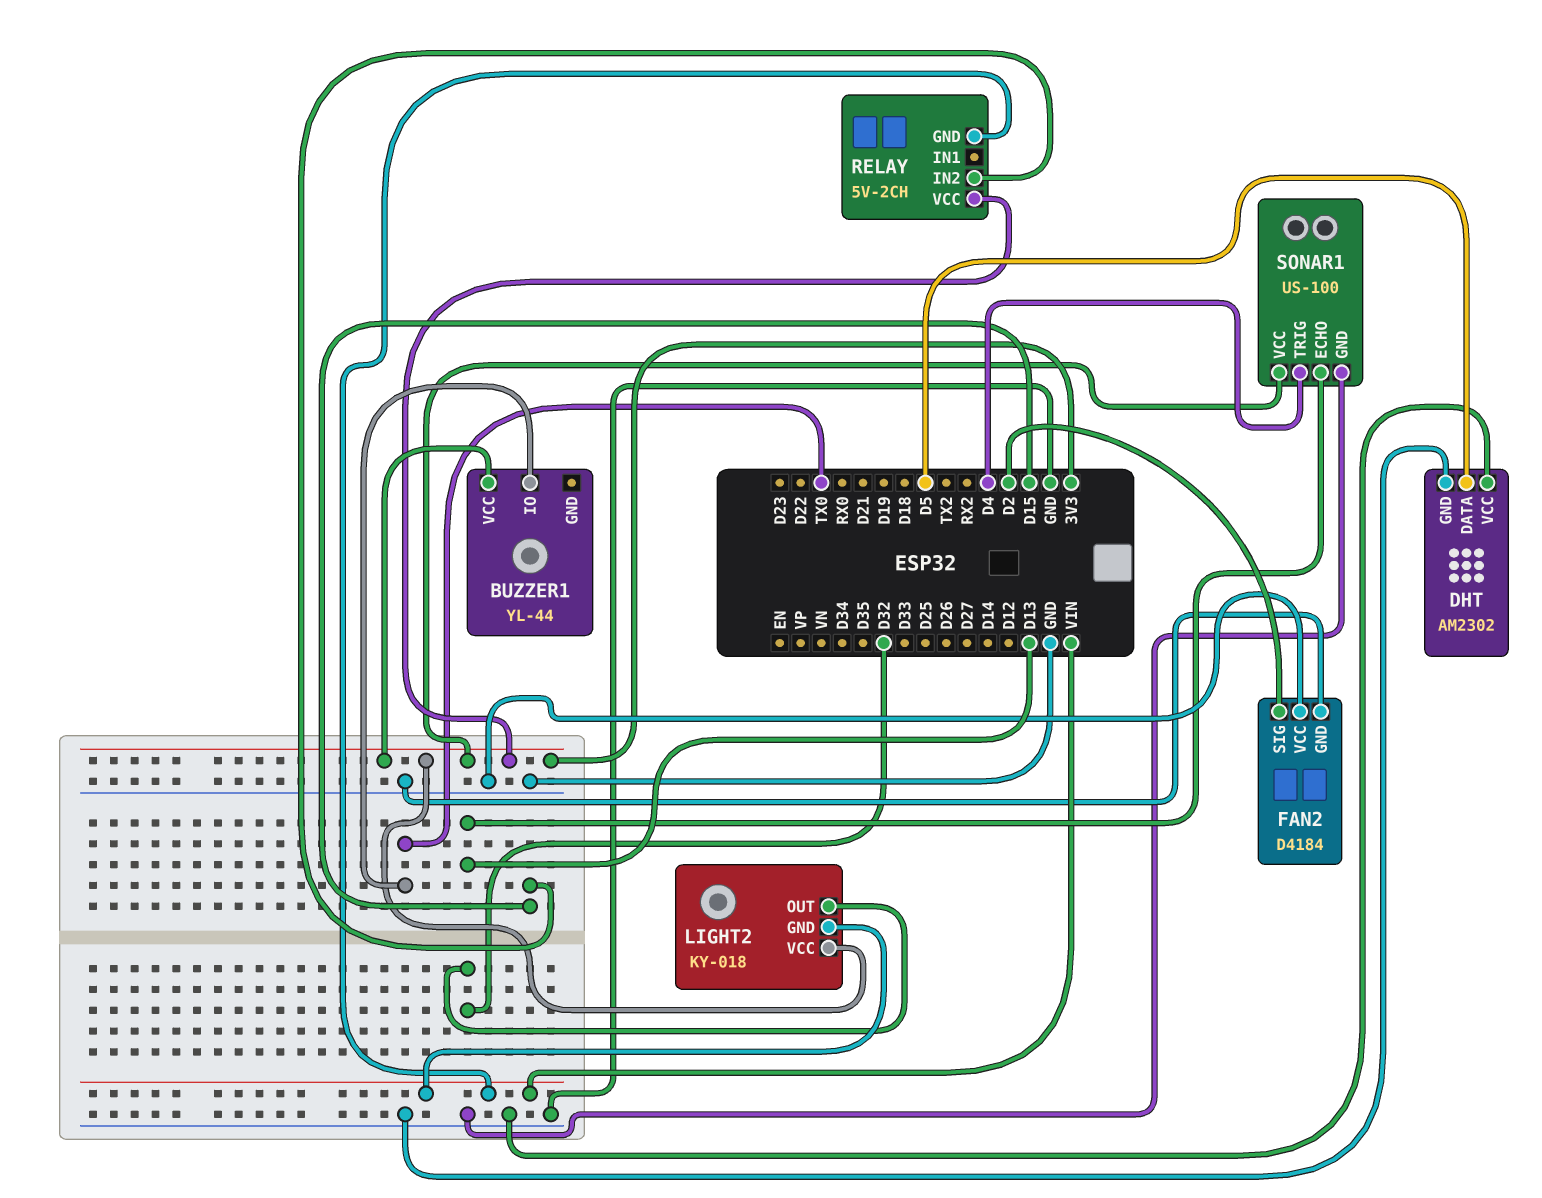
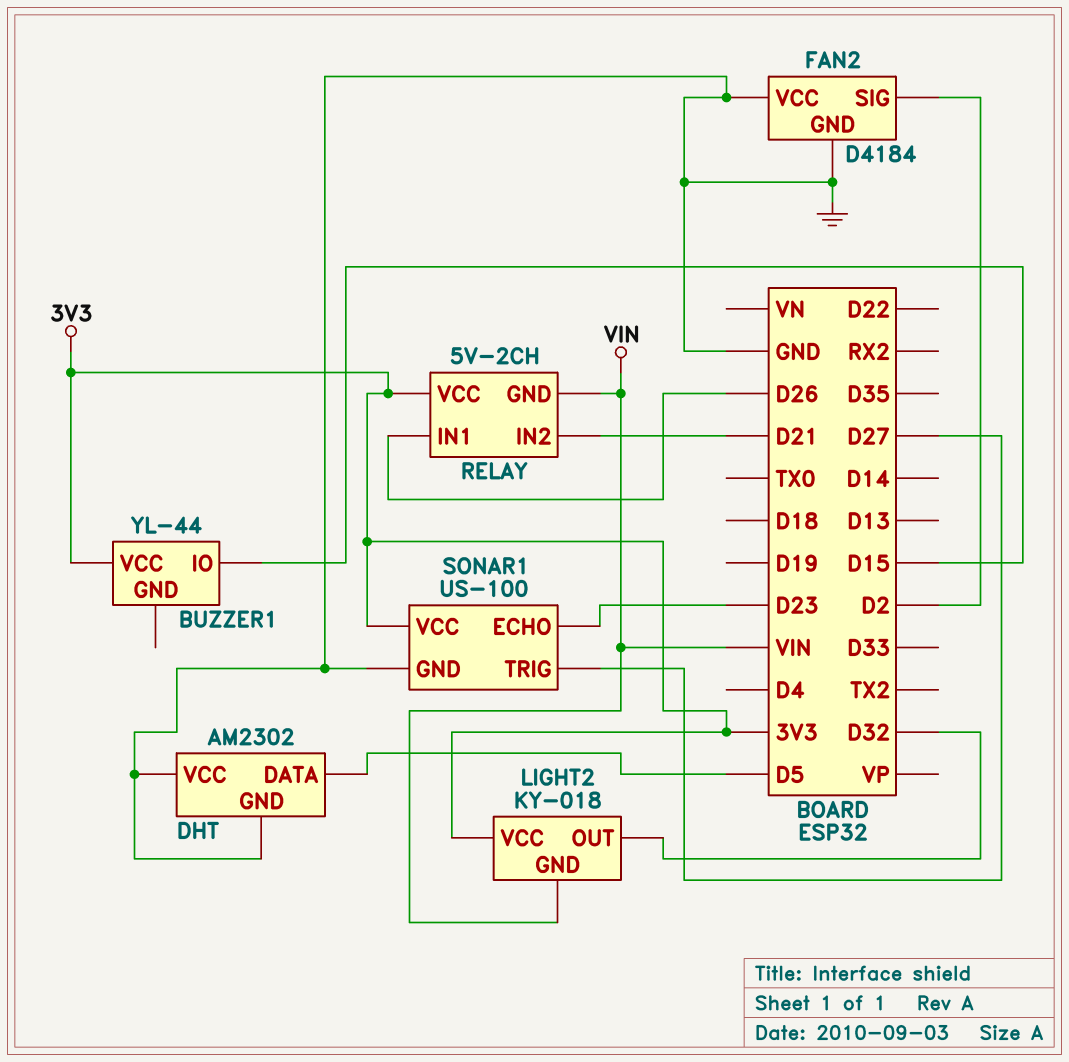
BUZZER1 pin IO: TX0 -> D15
RELAY pin IN1: none -> D26
RELAY pin IN2: D15 -> D21
SONAR1 pin ECHO: D13 -> D23
SONAR1 pin TRIG: D4 -> D27

